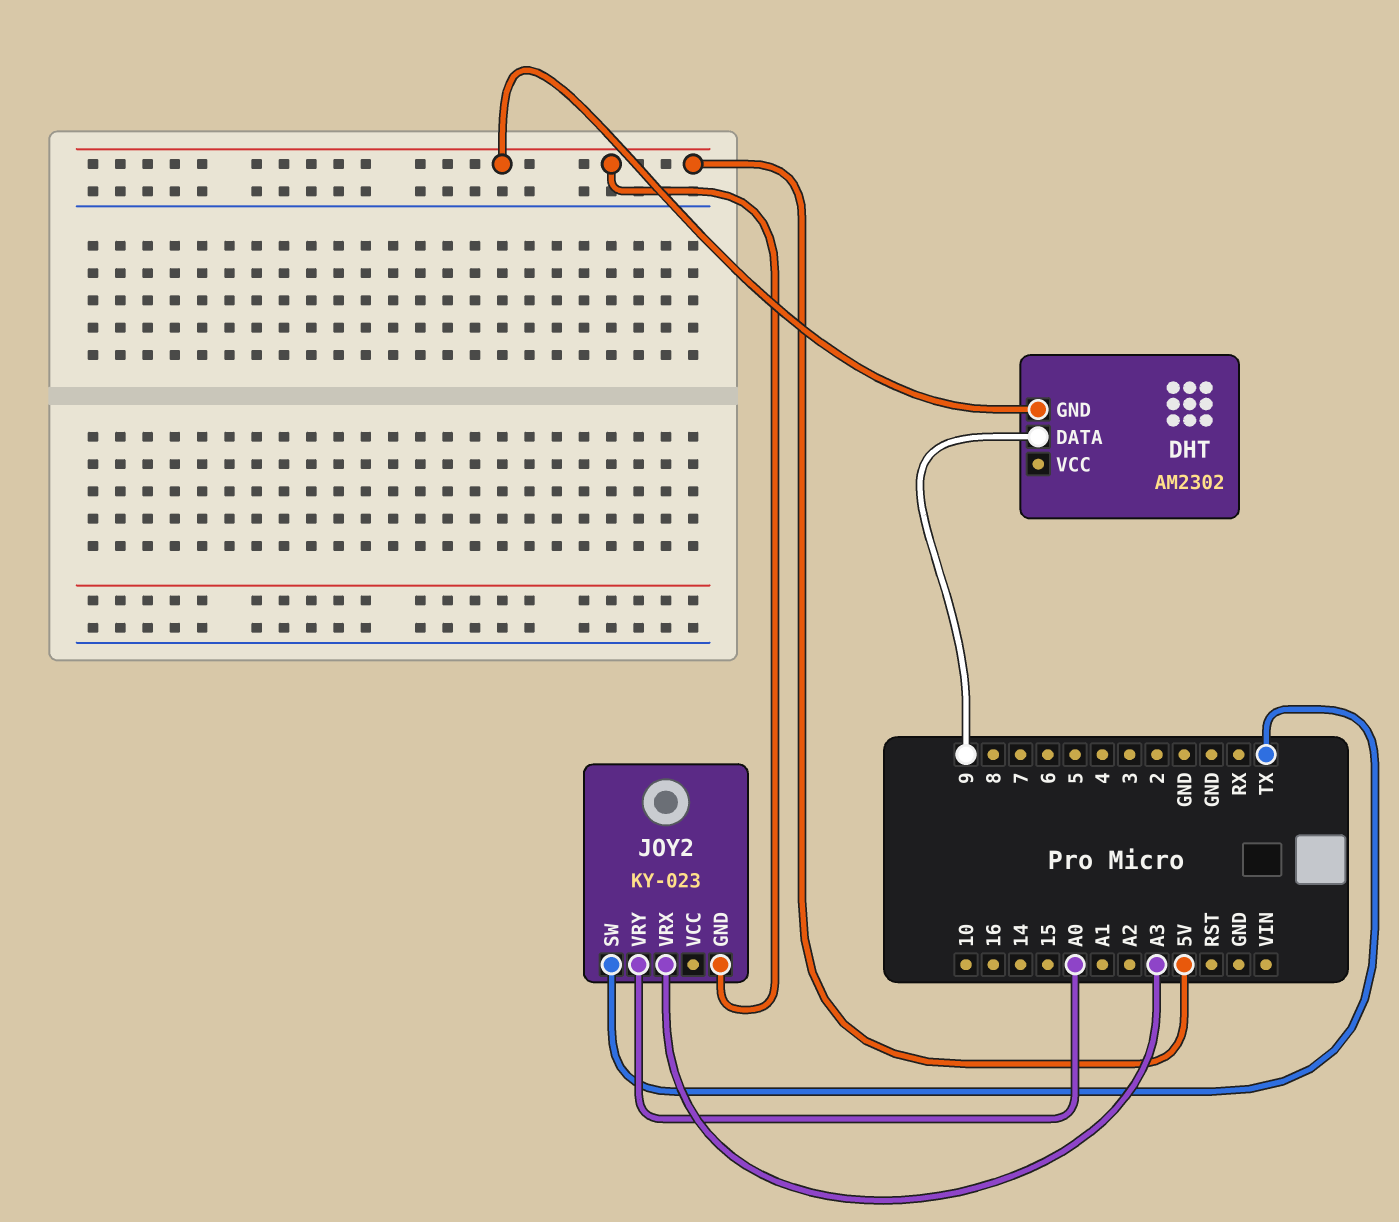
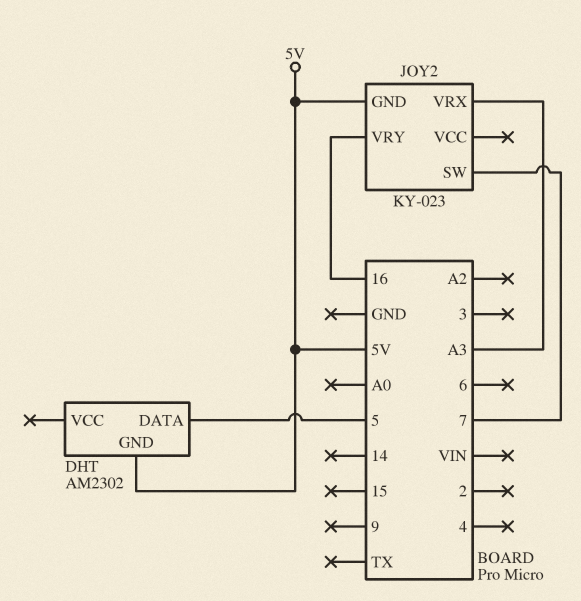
DHT pin DATA: 9 -> 5
JOY2 pin SW: TX -> 7
JOY2 pin VRY: A0 -> 16

